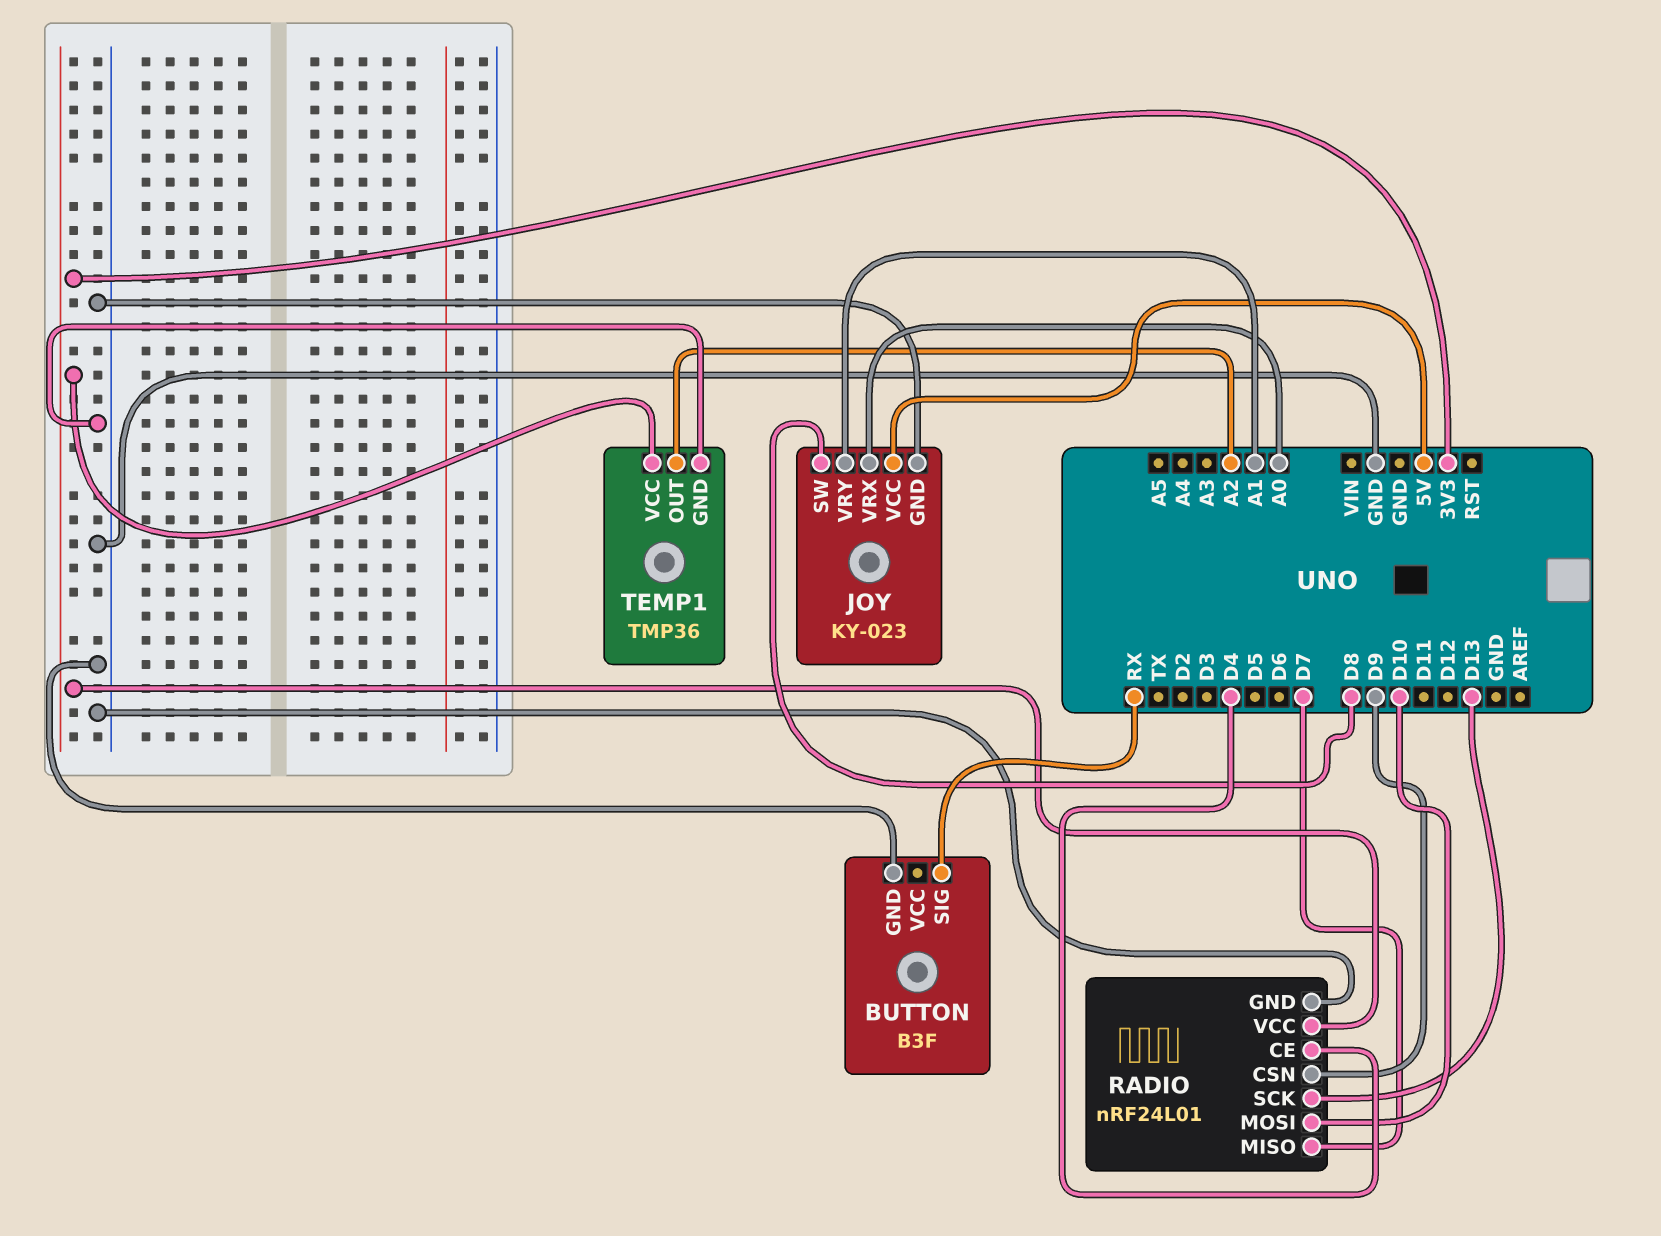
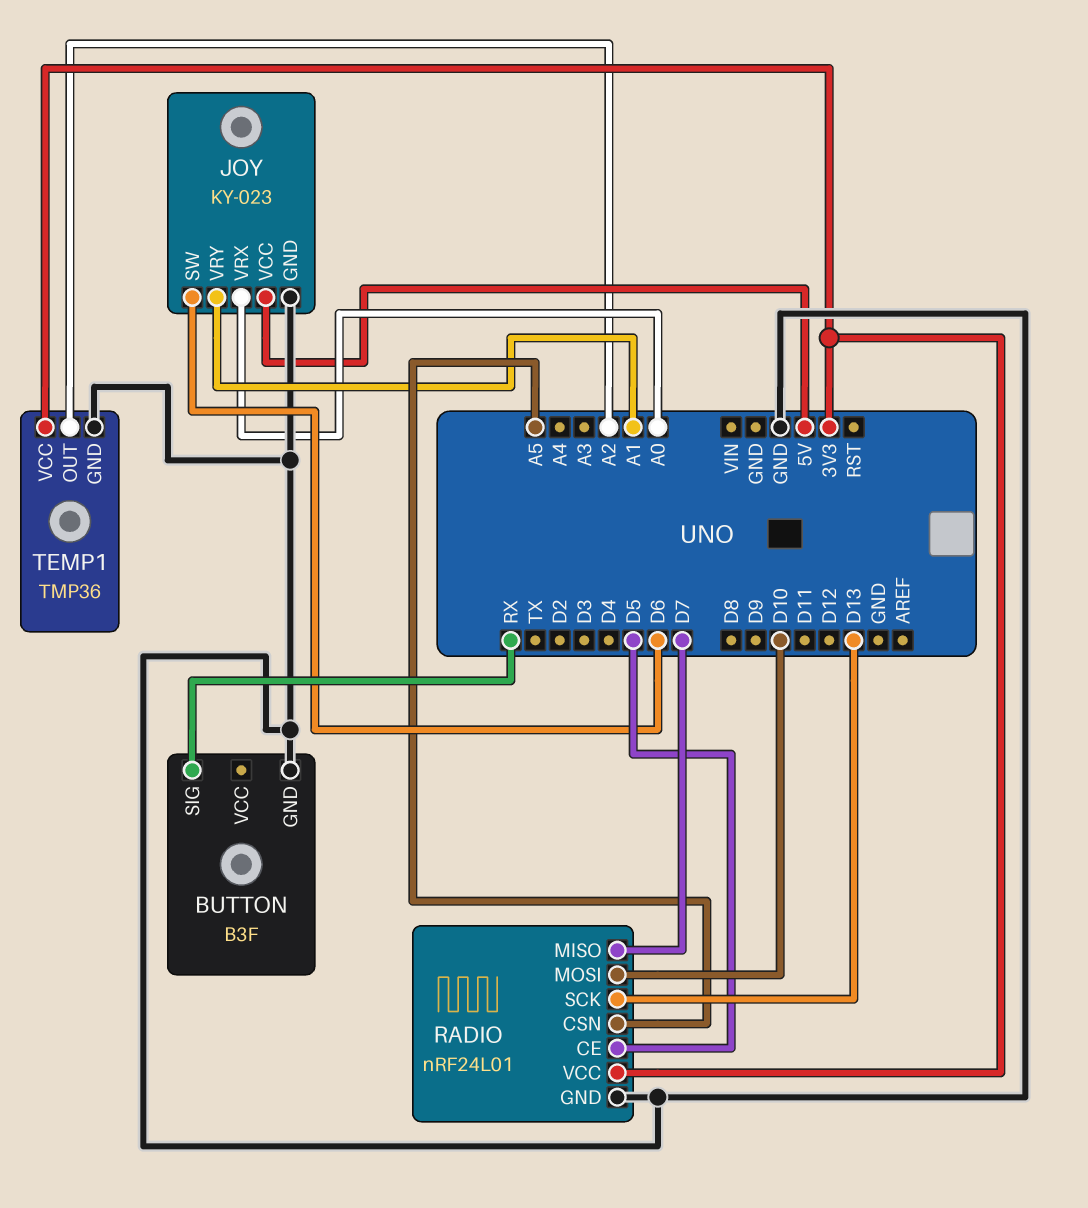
JOY pin SW: D8 -> D6
RADIO pin CE: D4 -> D5
RADIO pin CSN: D9 -> A5

